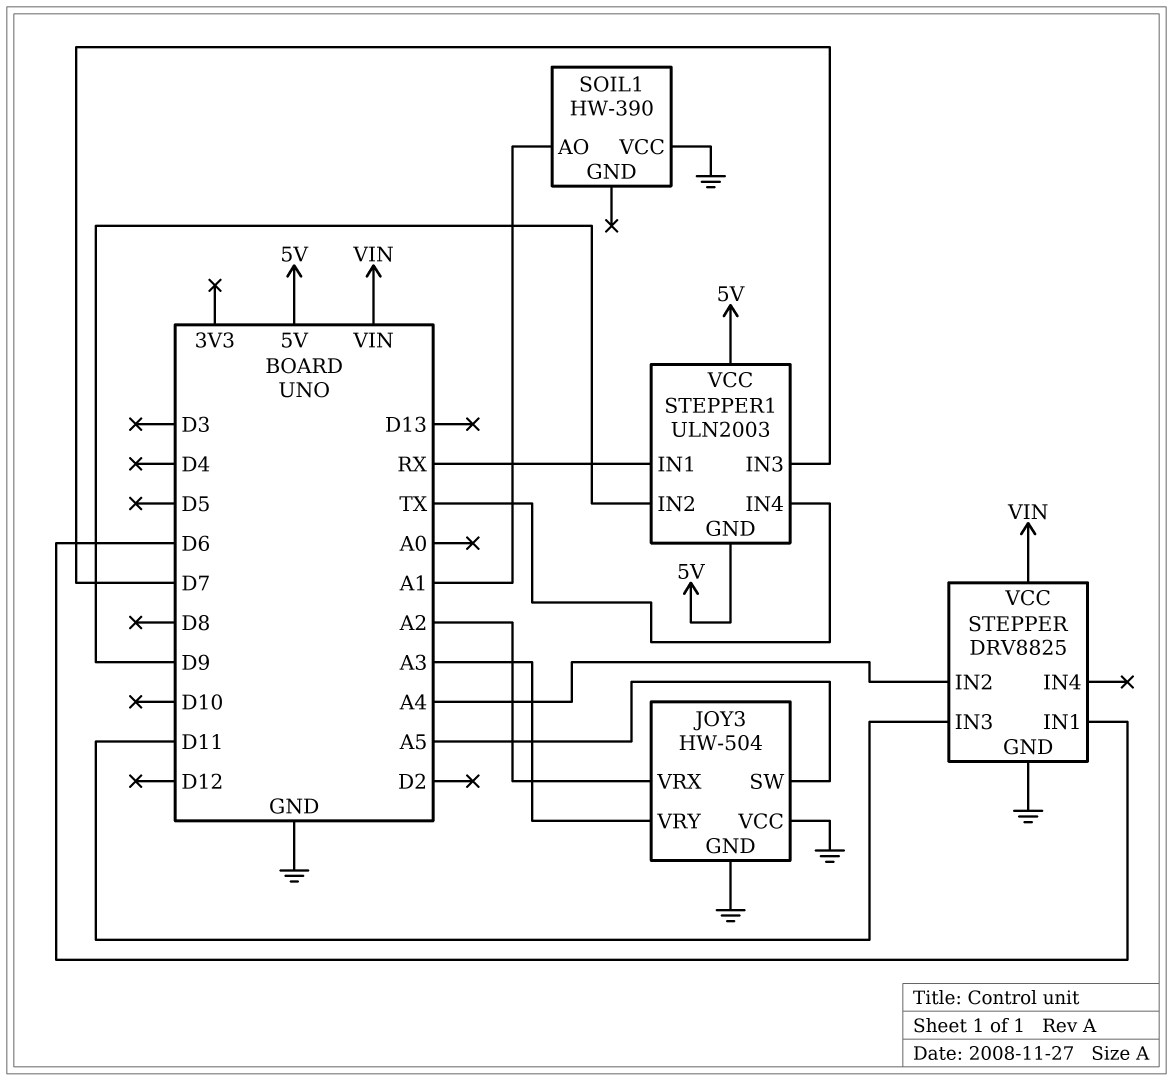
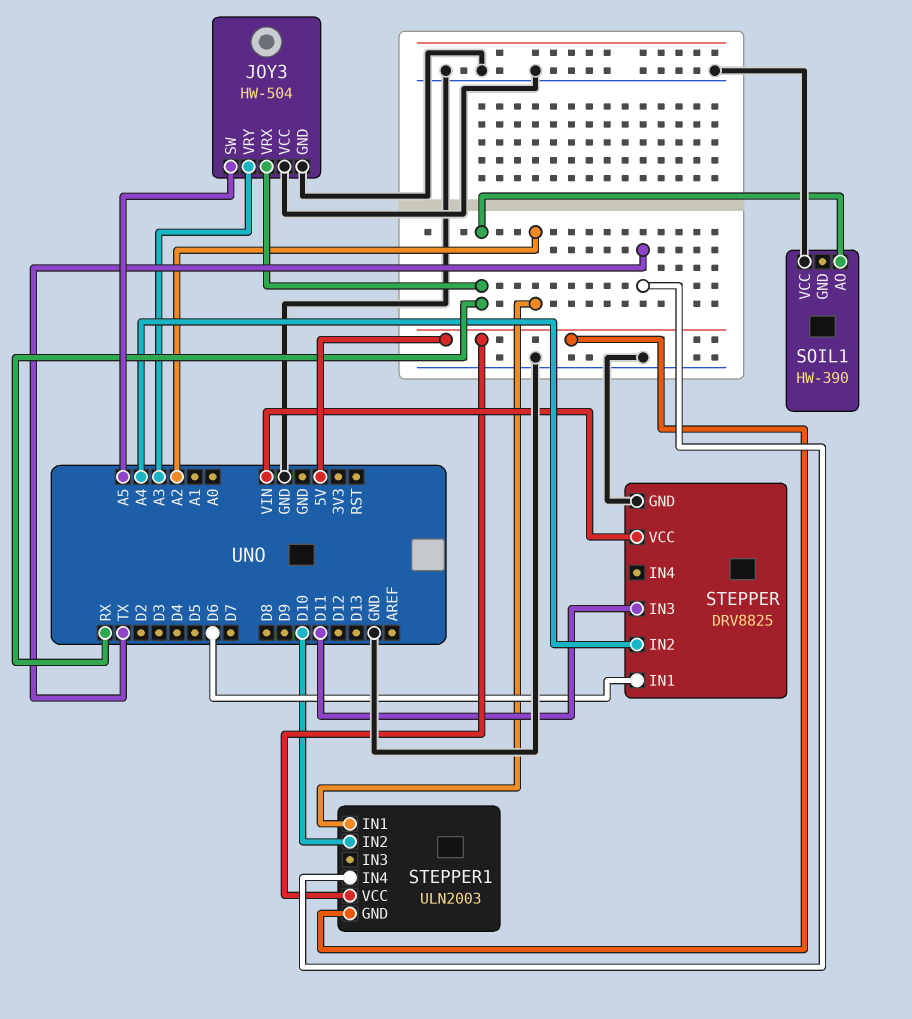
JOY3 pin VRX: A2 -> RX
SOIL1 pin AO: A1 -> RX
STEPPER1 pin IN1: RX -> A2
STEPPER1 pin IN2: D9 -> D10
STEPPER1 pin IN3: D7 -> none

